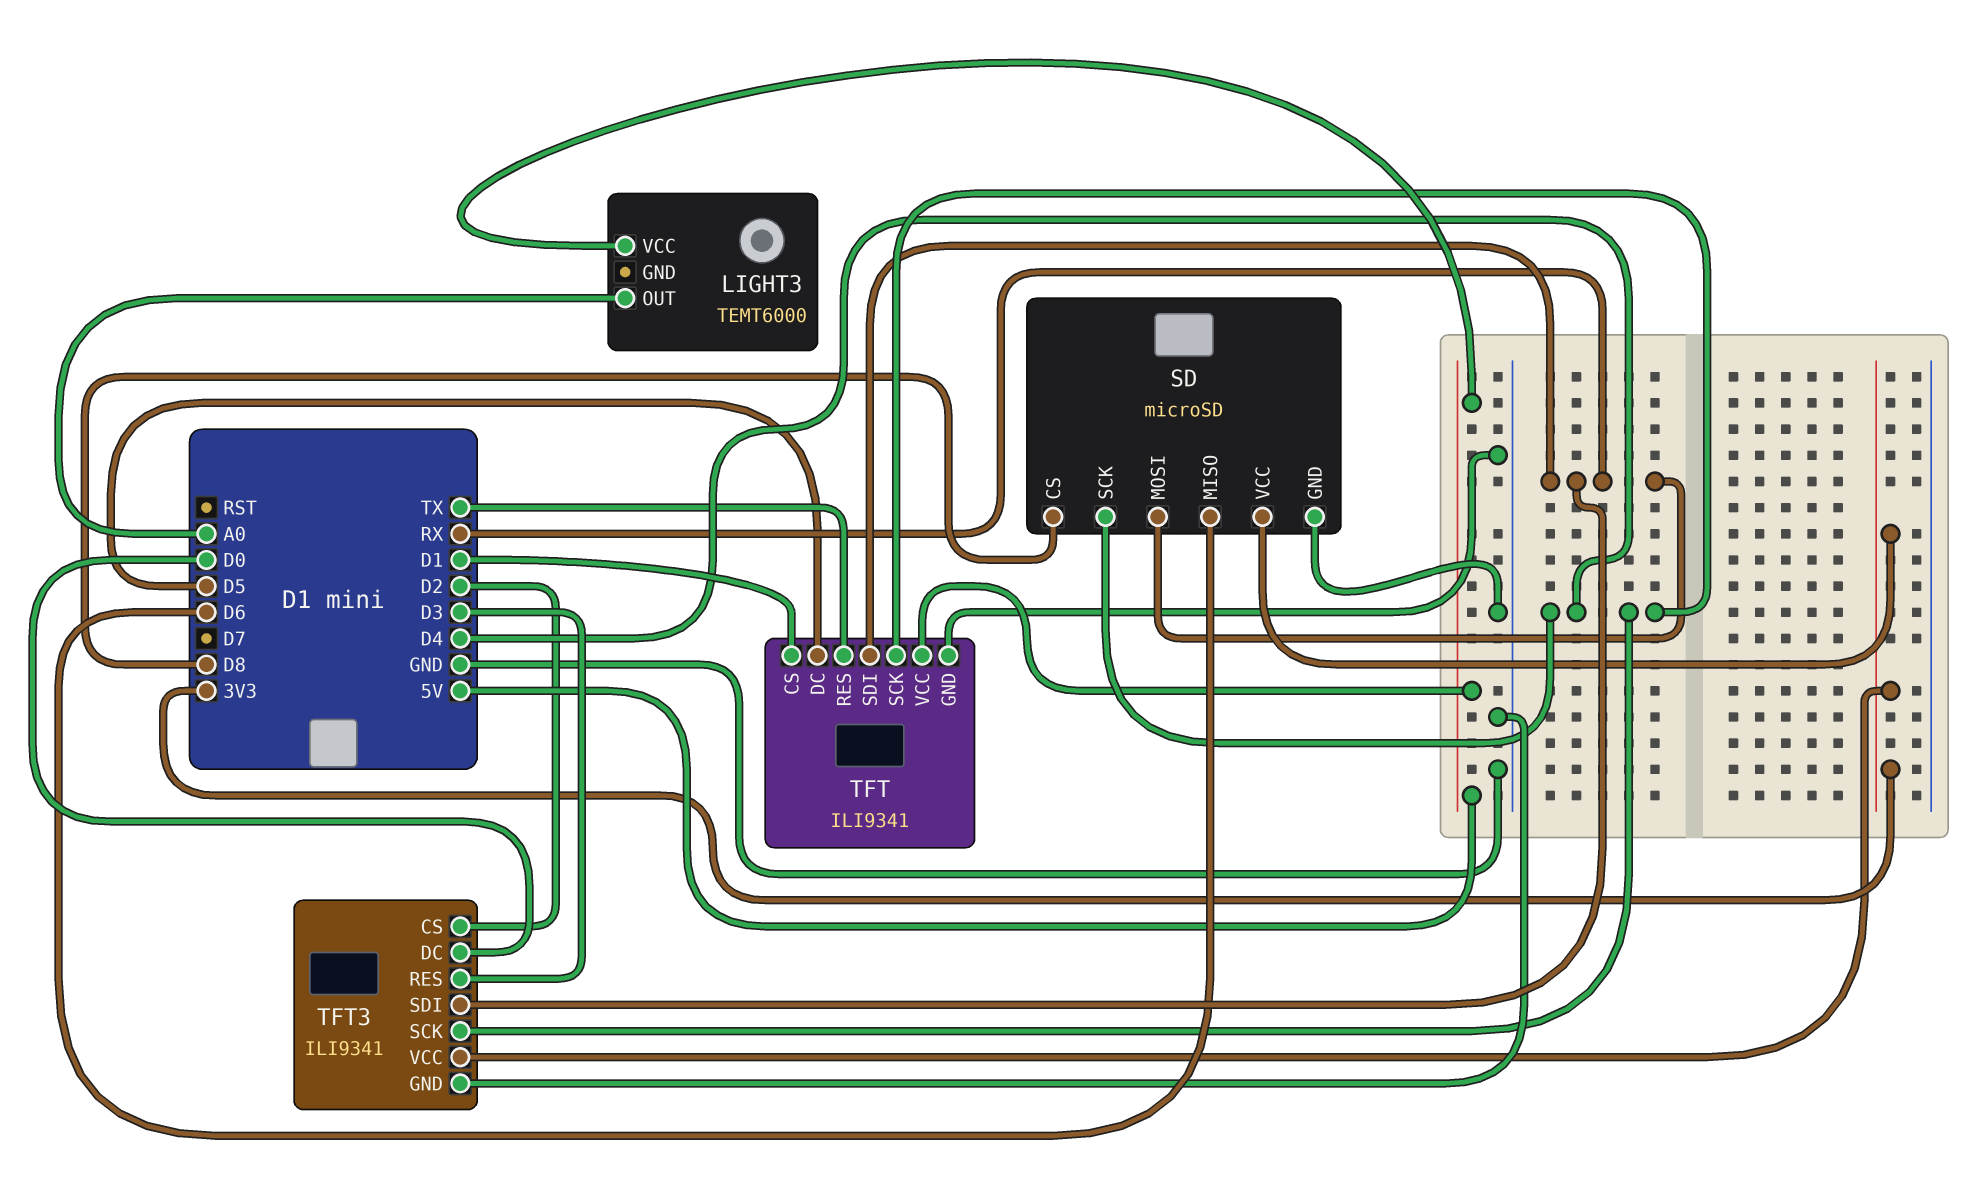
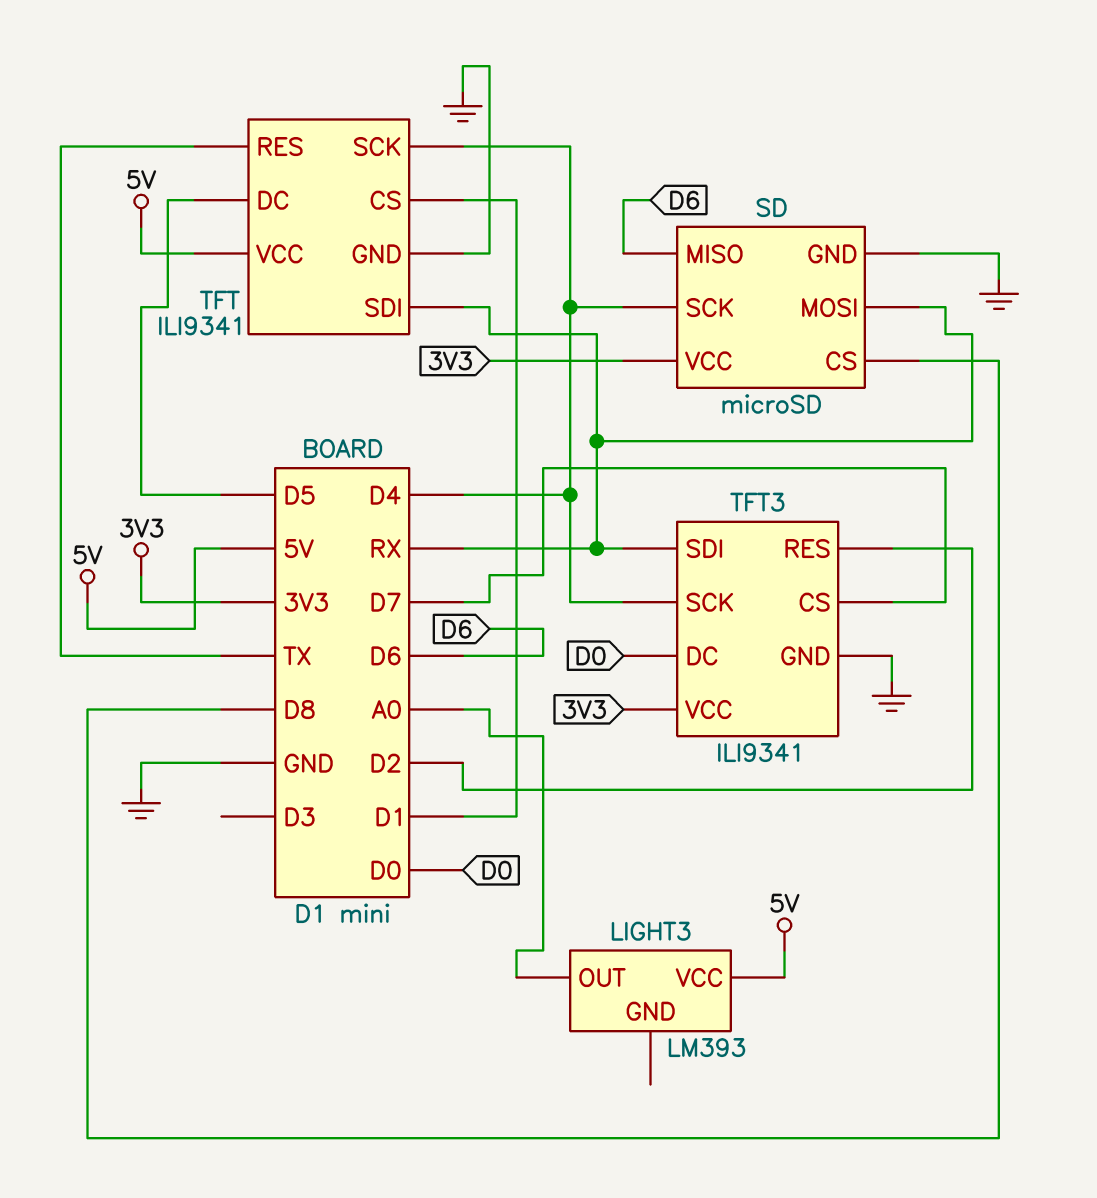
LIGHT3: TEMT6000 -> LM393
TFT3 pin CS: D2 -> D7
TFT3 pin RES: D3 -> D2

